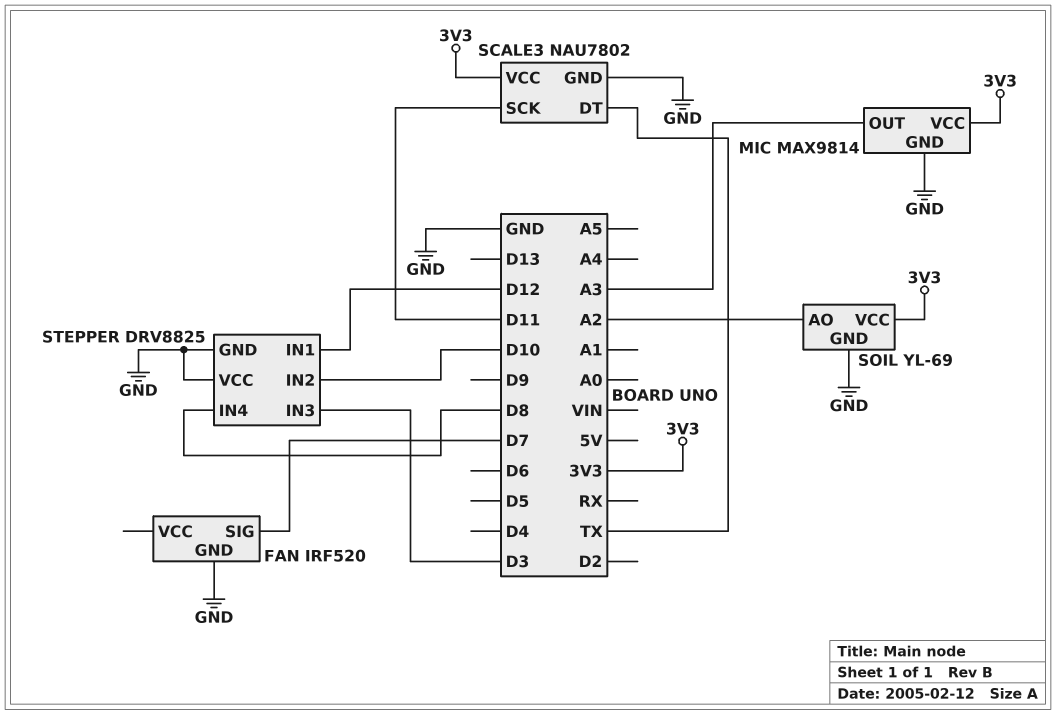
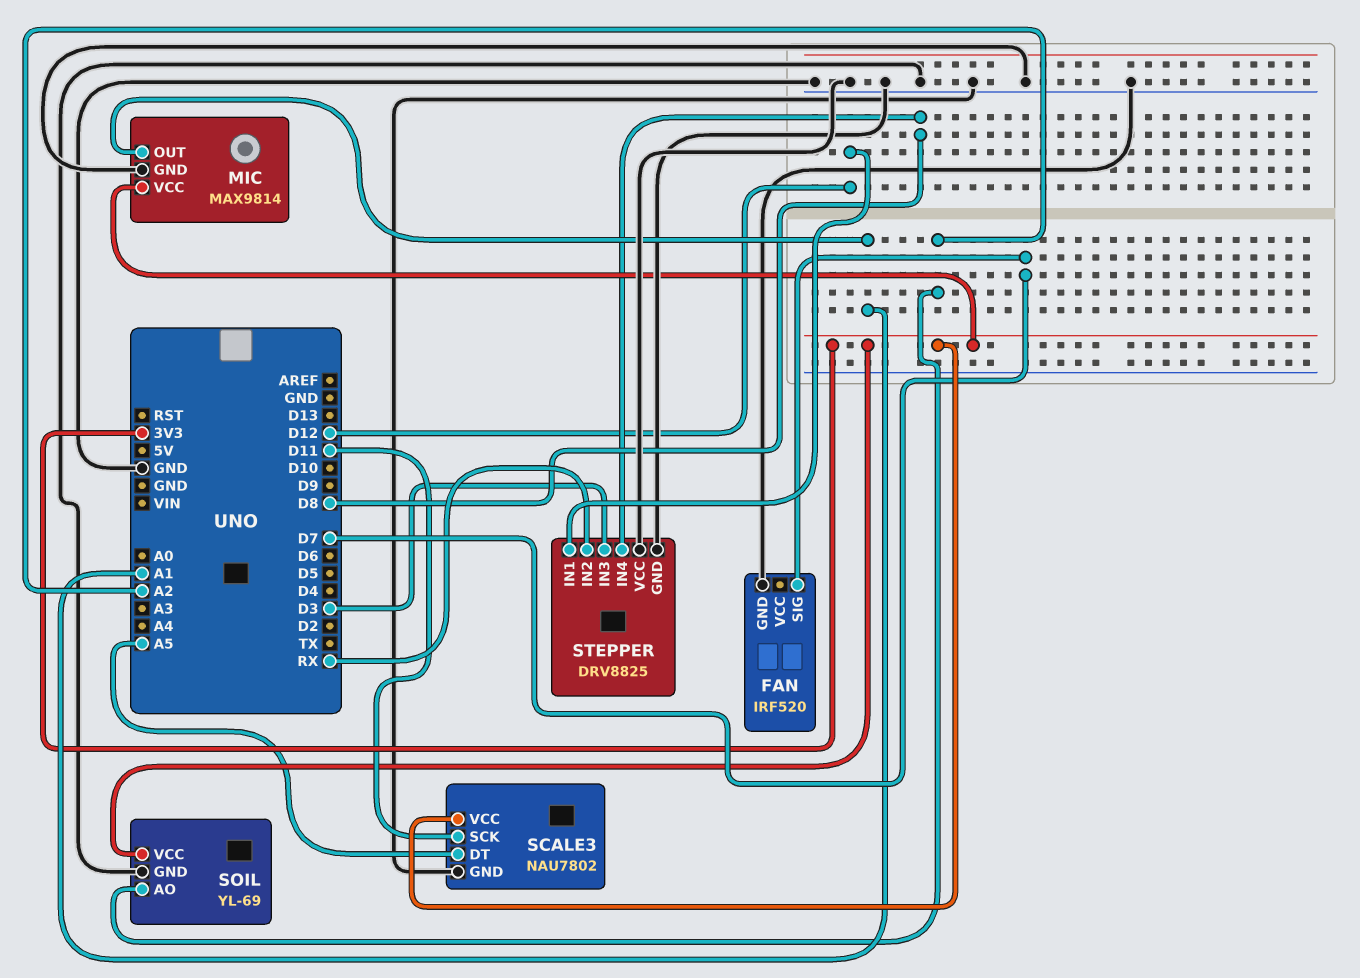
MIC pin OUT: A3 -> A1
SCALE3 pin DT: TX -> A5
STEPPER pin IN2: D10 -> RX

